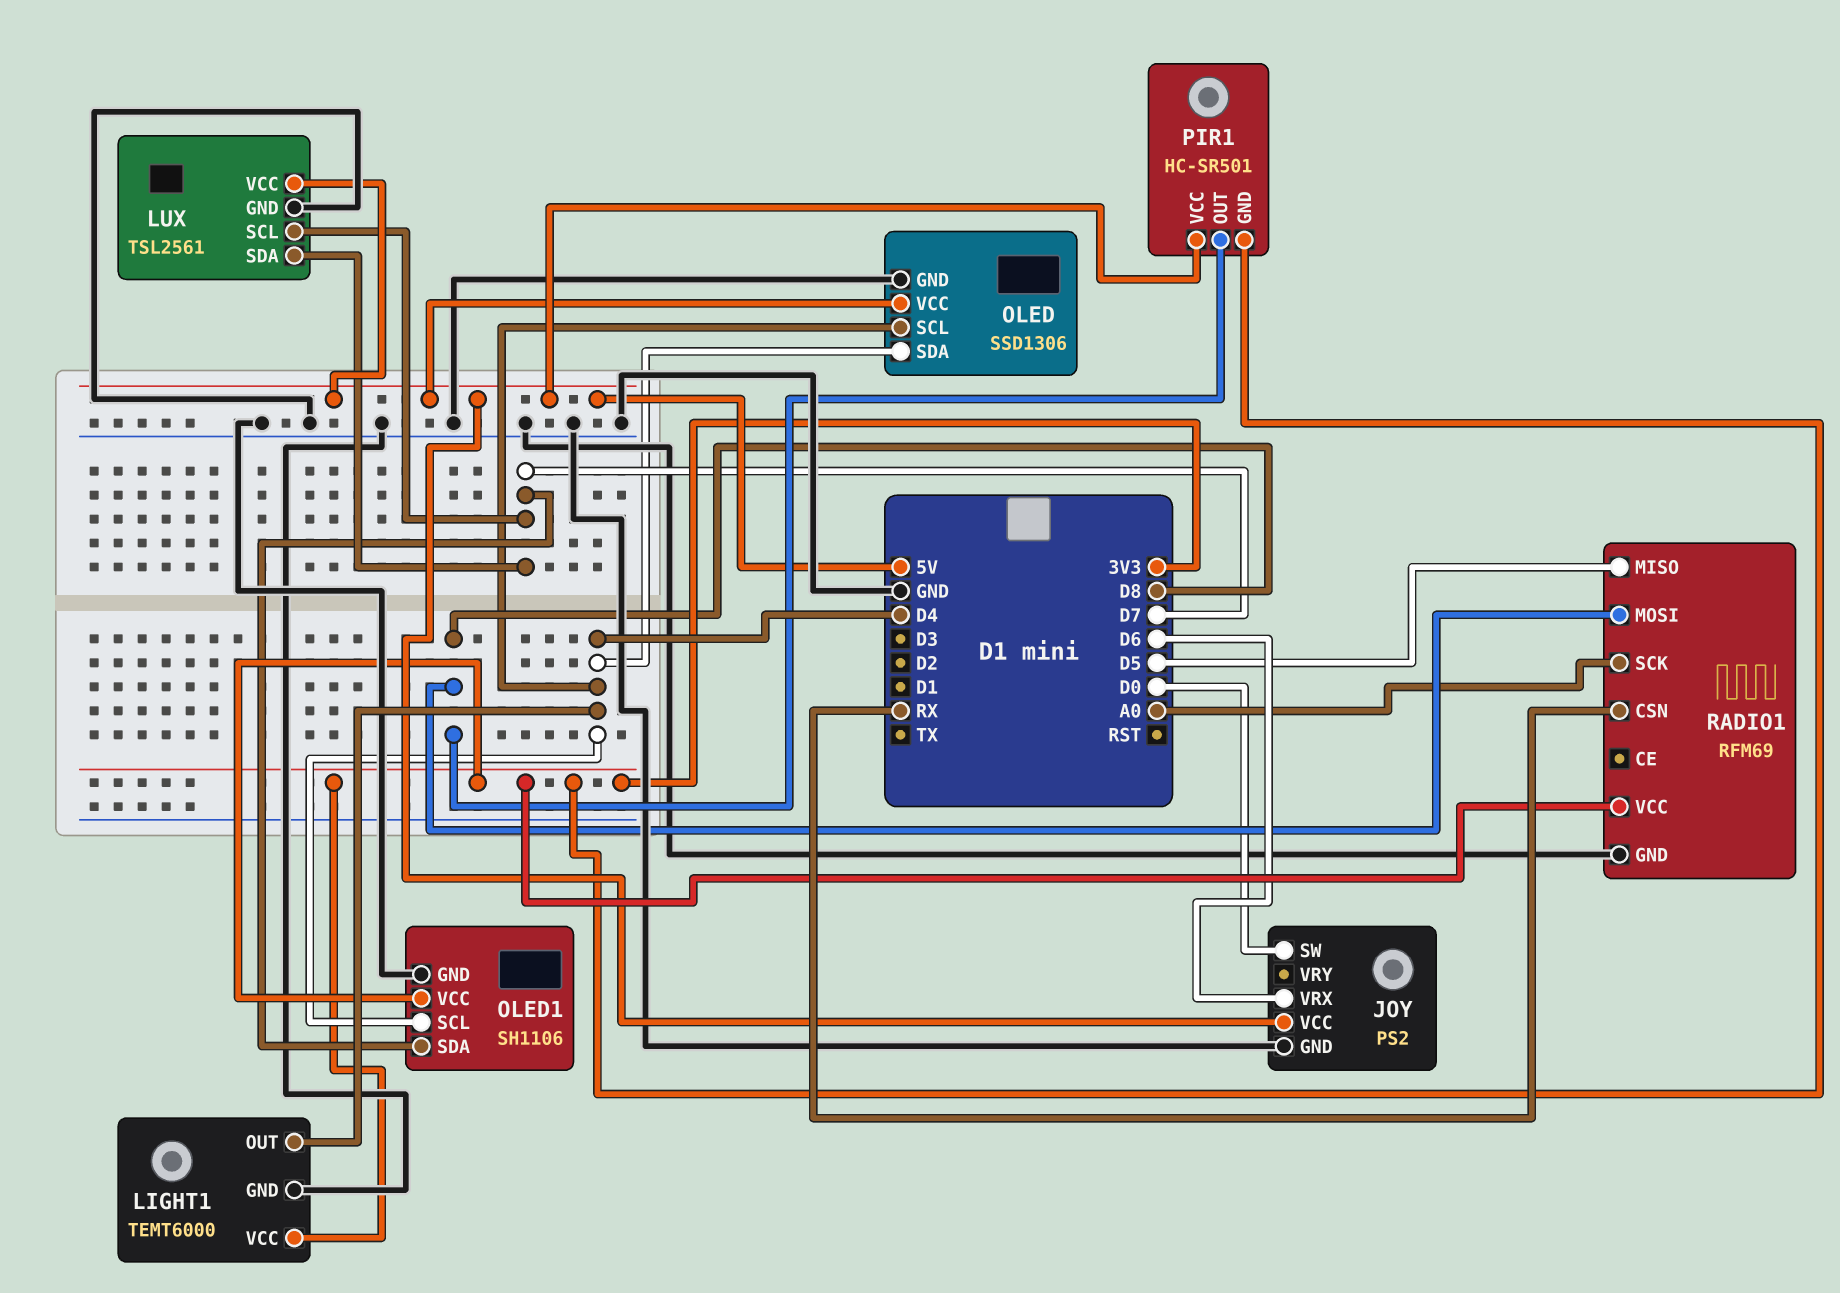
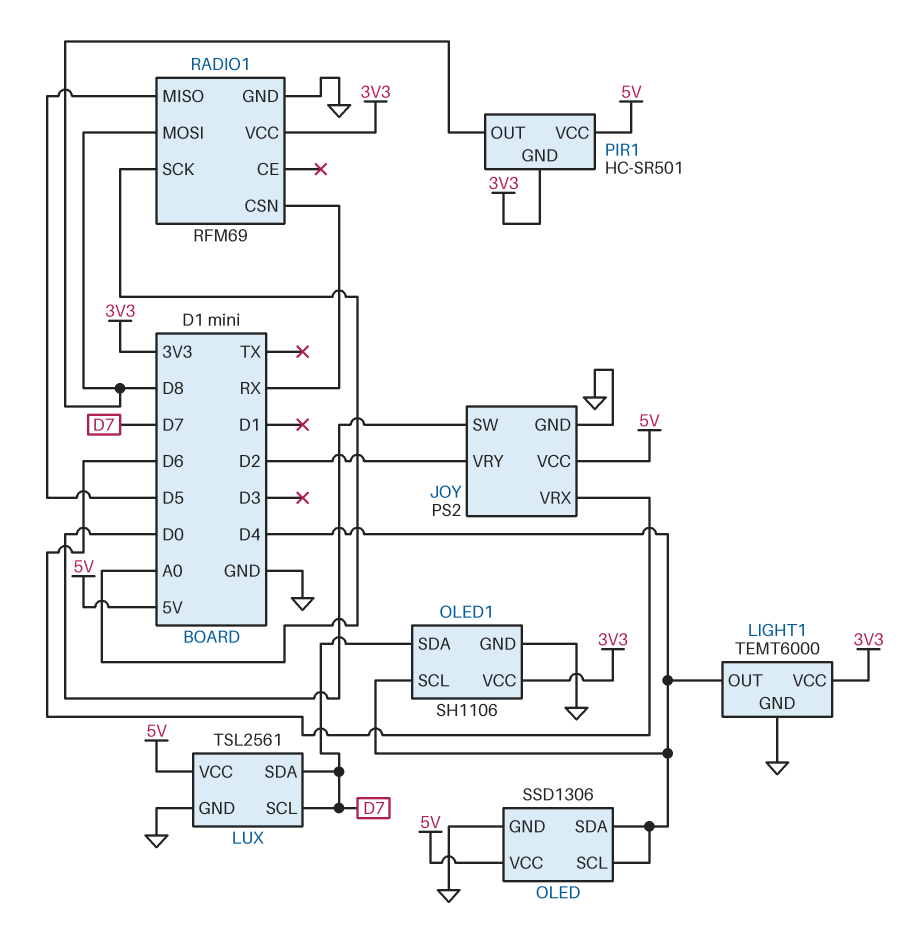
JOY pin VRY: none -> D2

